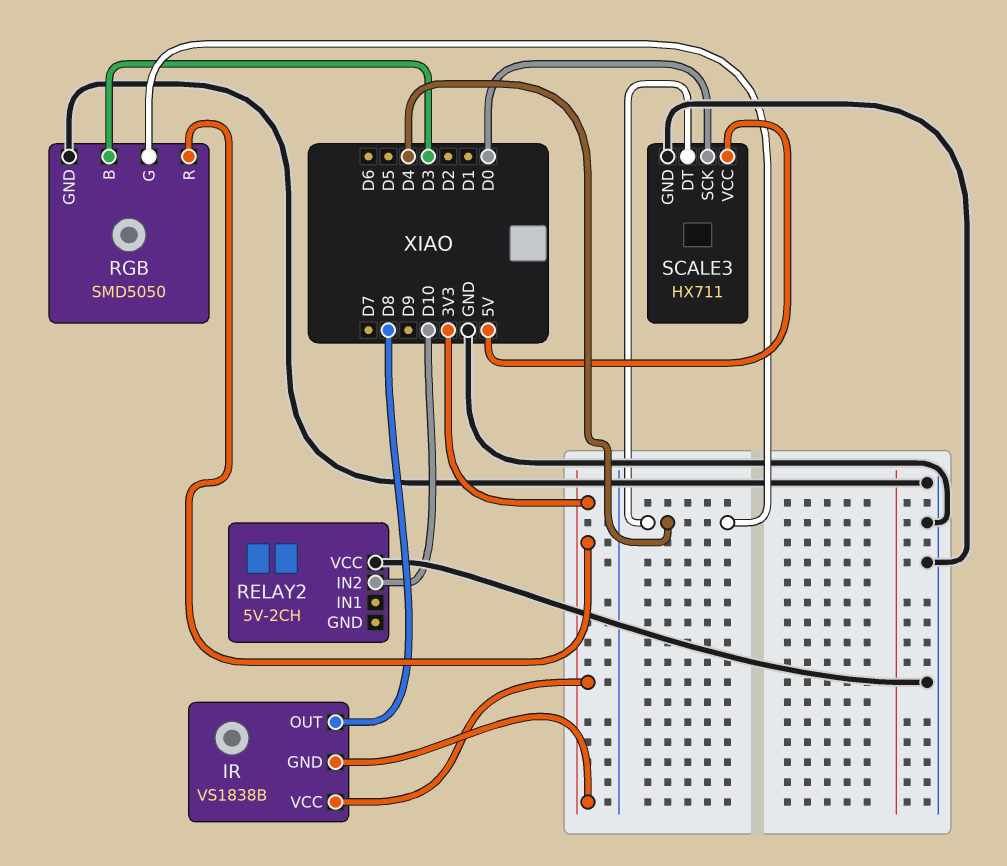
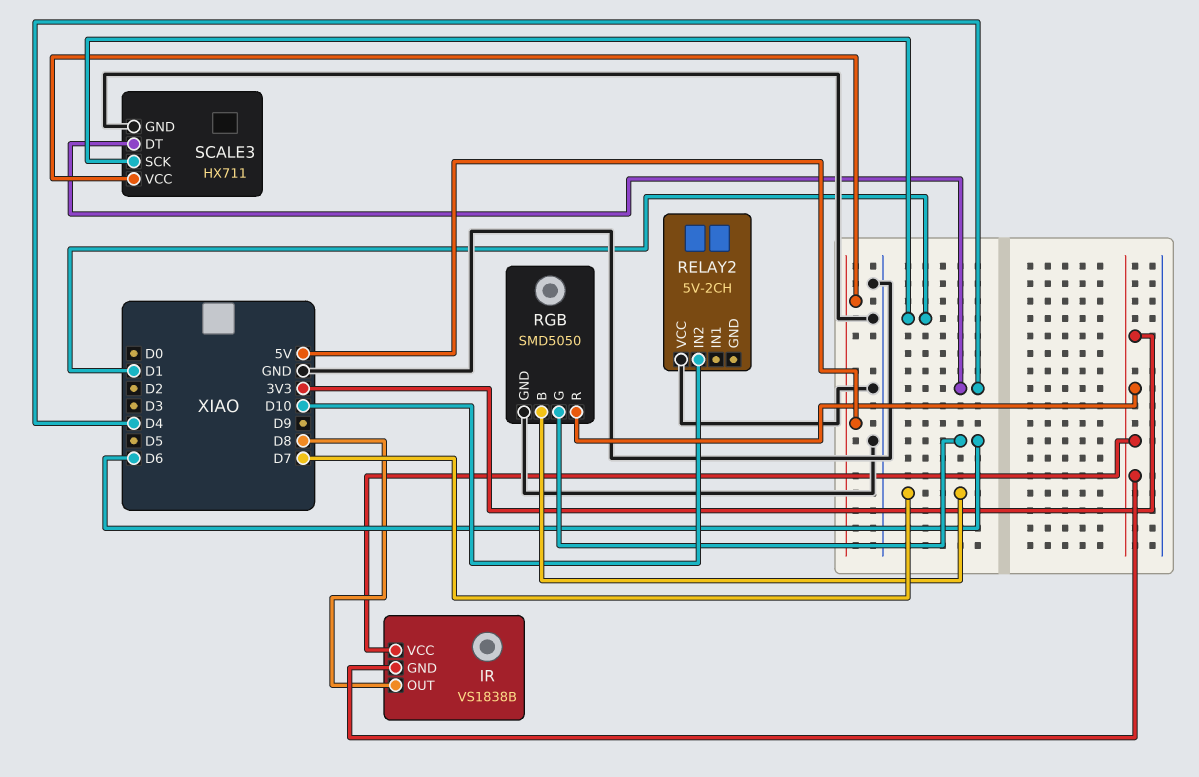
RGB pin B: D3 -> D7
RGB pin G: D4 -> D6
SCALE3 pin SCK: D0 -> D1

